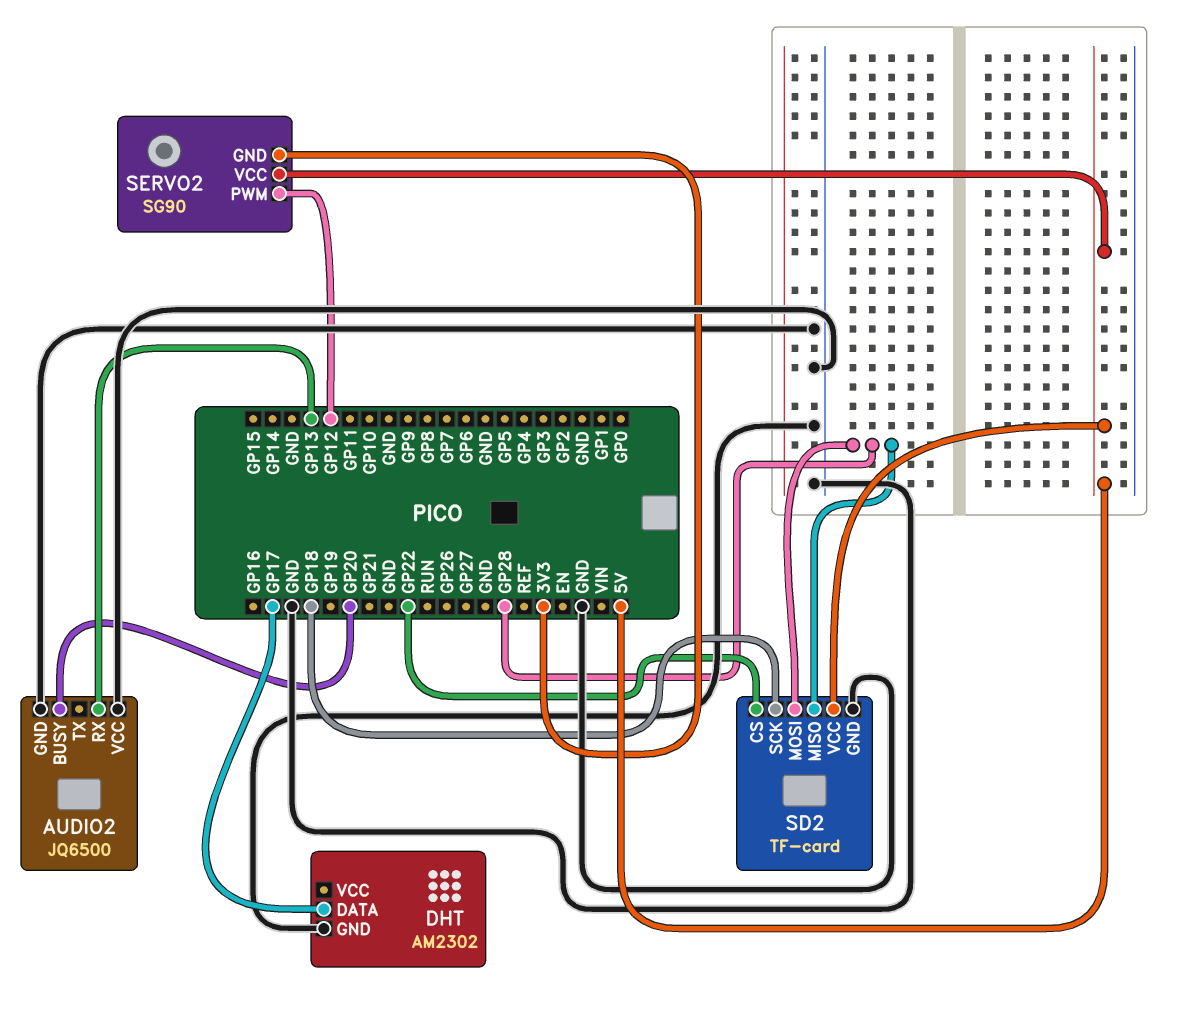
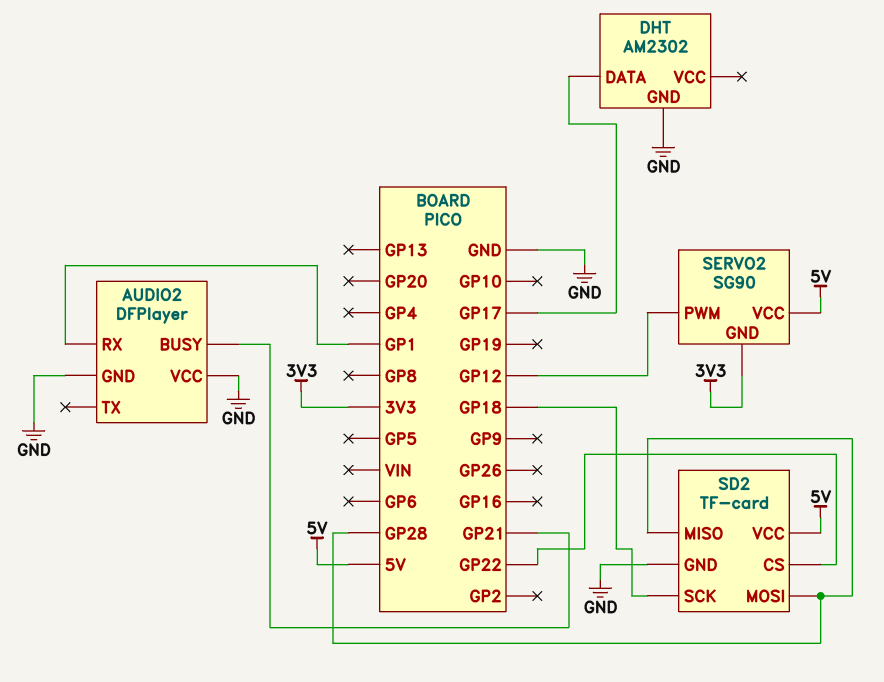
AUDIO2: JQ6500 -> DFPlayer
AUDIO2 pin BUSY: GP20 -> GP21
AUDIO2 pin RX: GP13 -> GP1

